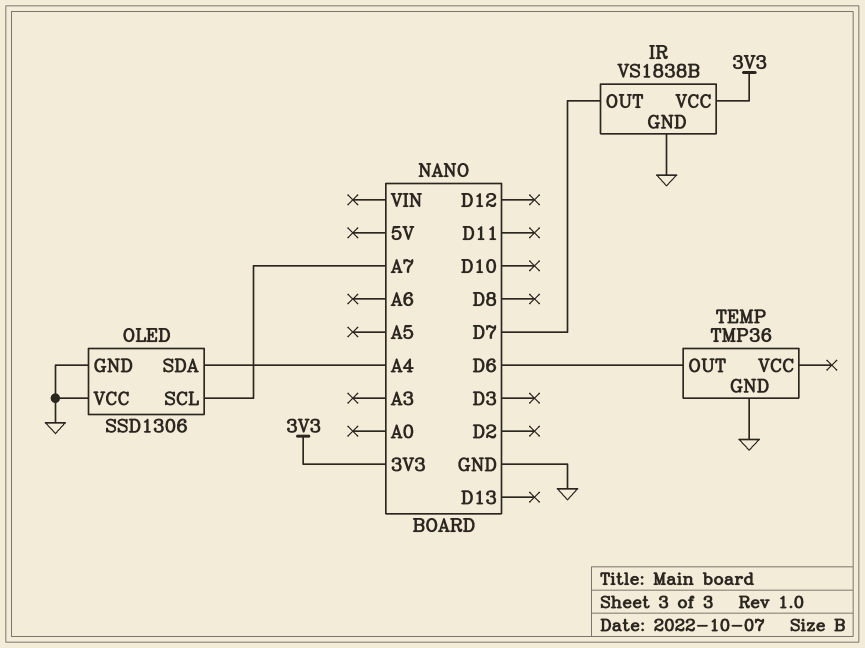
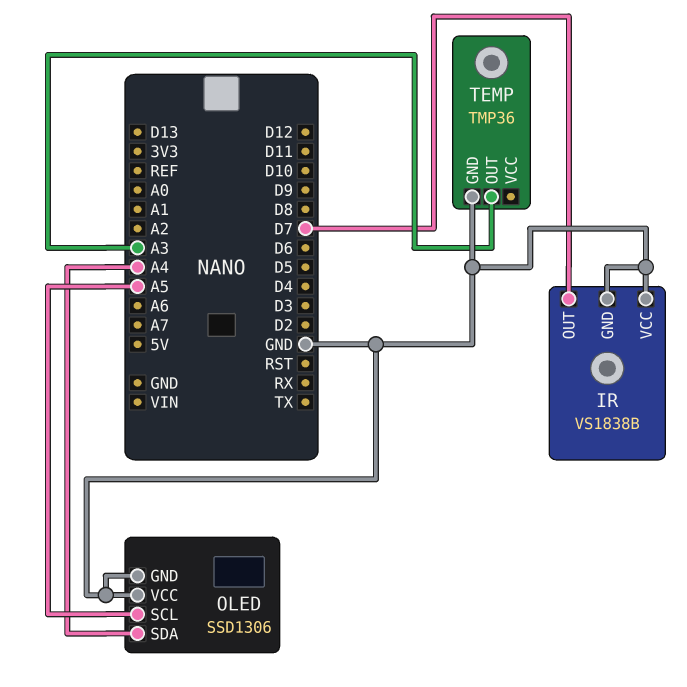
IR pin VCC: 3V3 -> GND
OLED pin SCL: A7 -> A5
TEMP pin OUT: D6 -> A3

